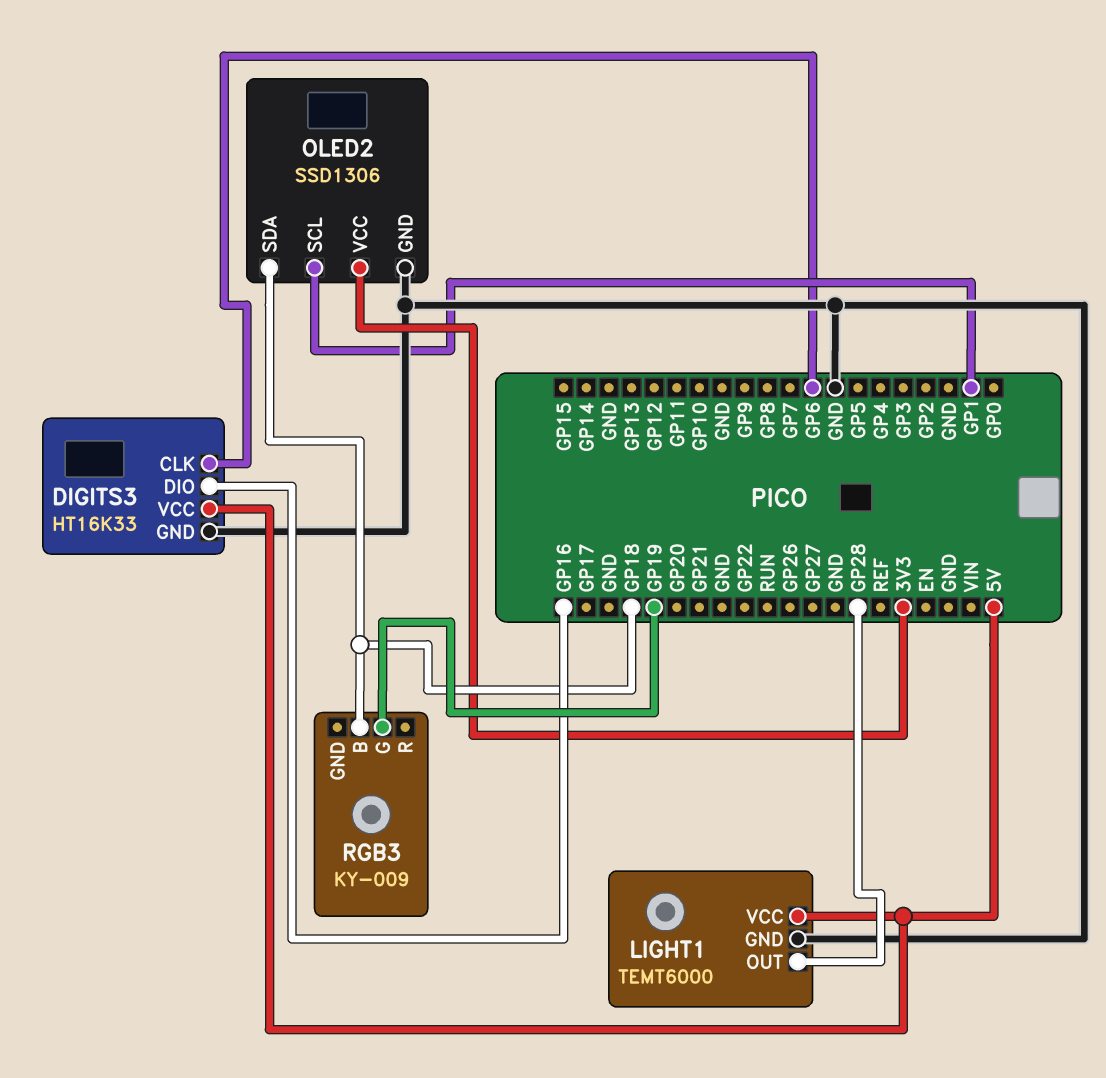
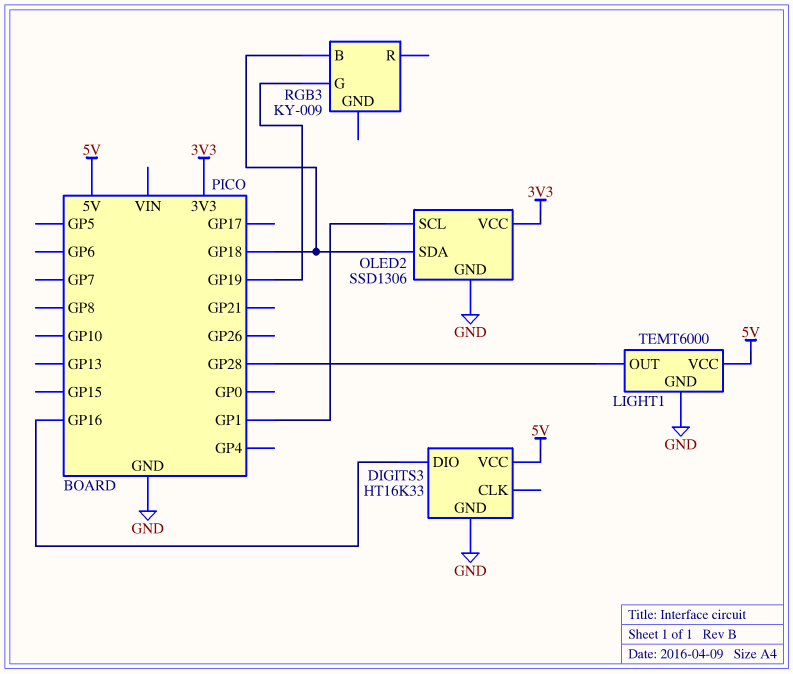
DIGITS3 pin CLK: GP6 -> none

